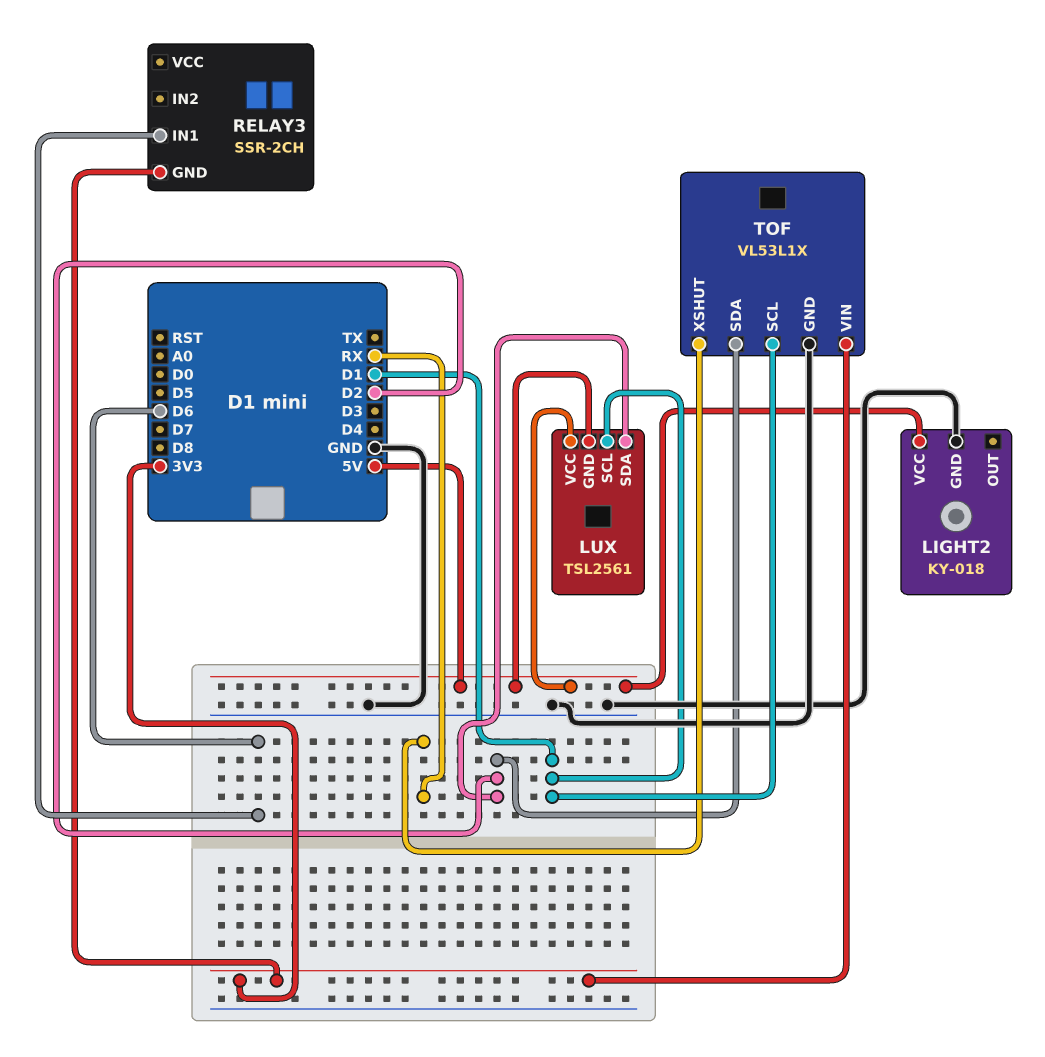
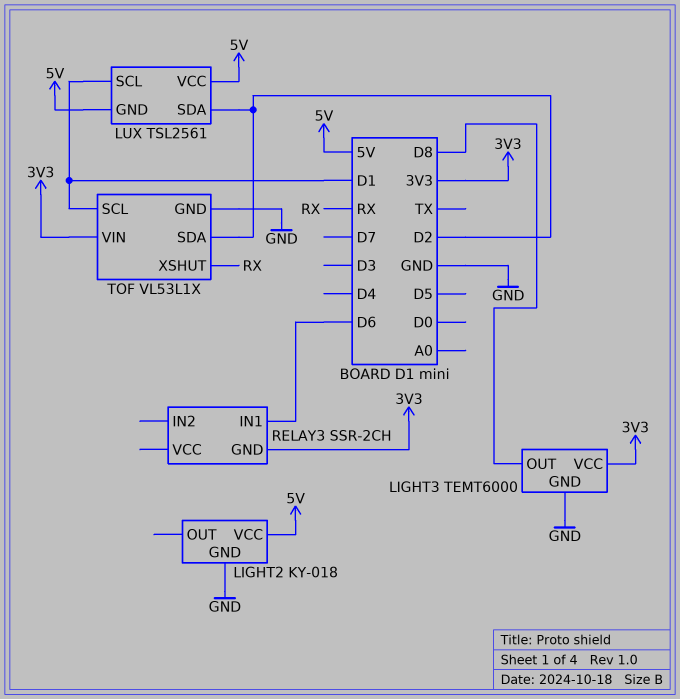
LIGHT3: none -> TEMT6000
LIGHT3 pin GND: none -> GND
LIGHT3 pin OUT: none -> D8
LIGHT3 pin VCC: none -> 3V3

